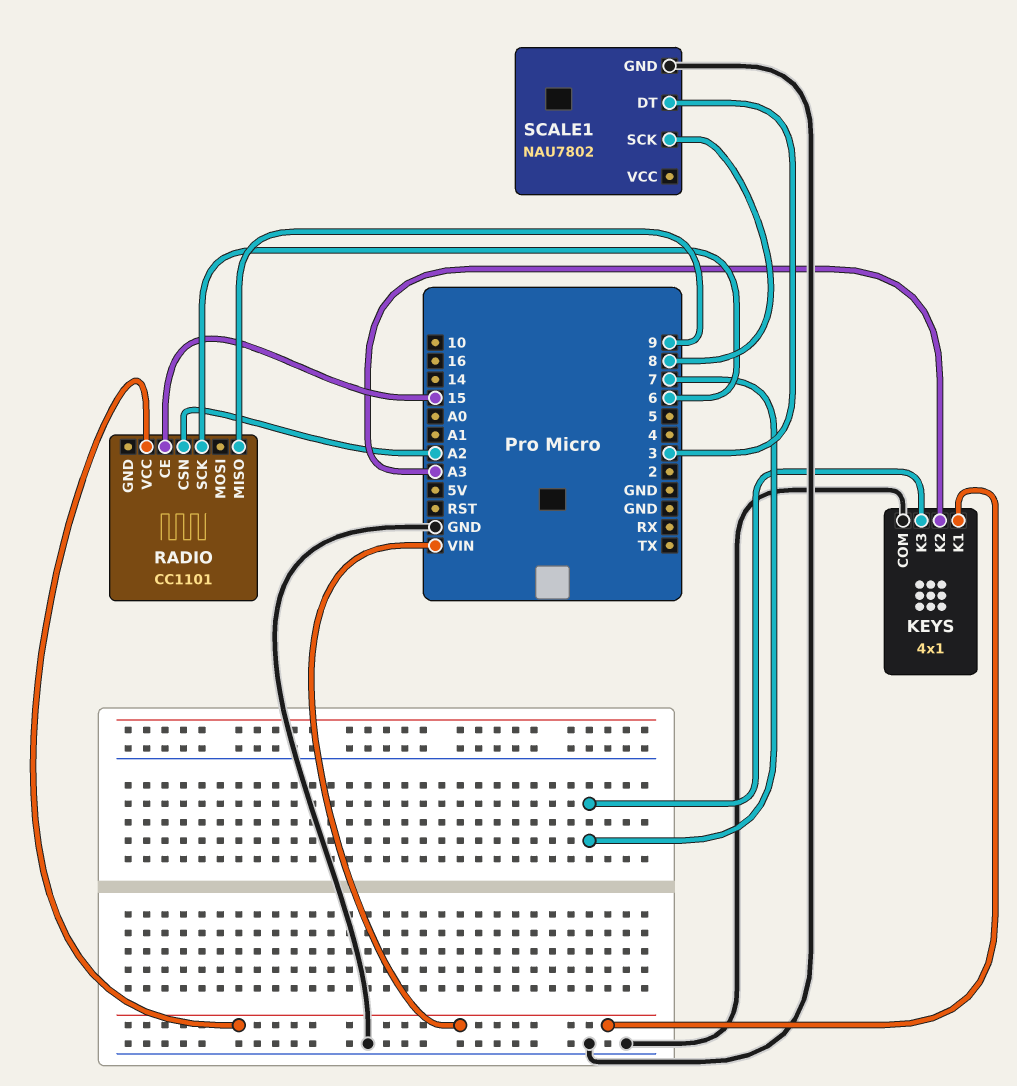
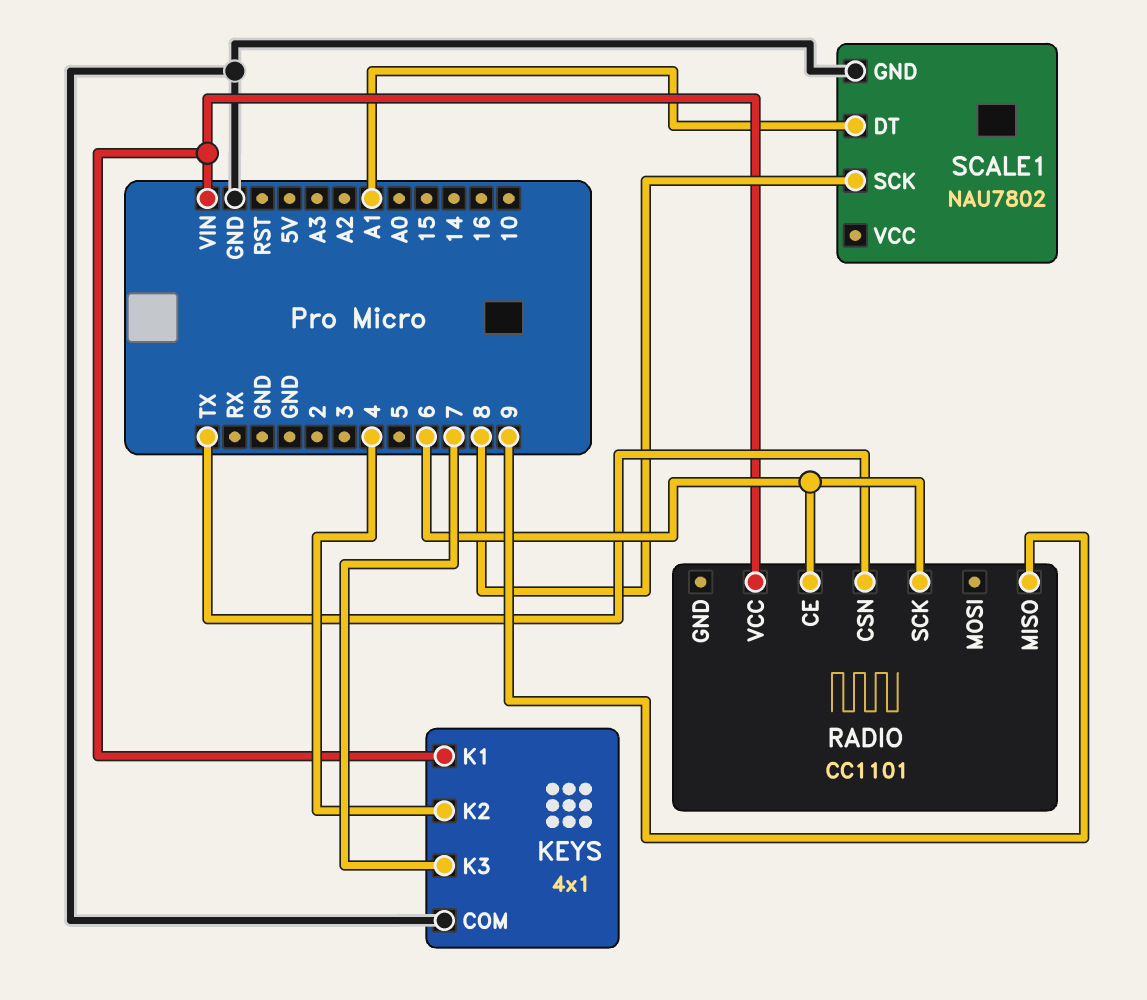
KEYS pin K2: A3 -> 4
RADIO pin CE: 15 -> 6
RADIO pin CSN: A2 -> TX
SCALE1 pin DT: 3 -> A1

